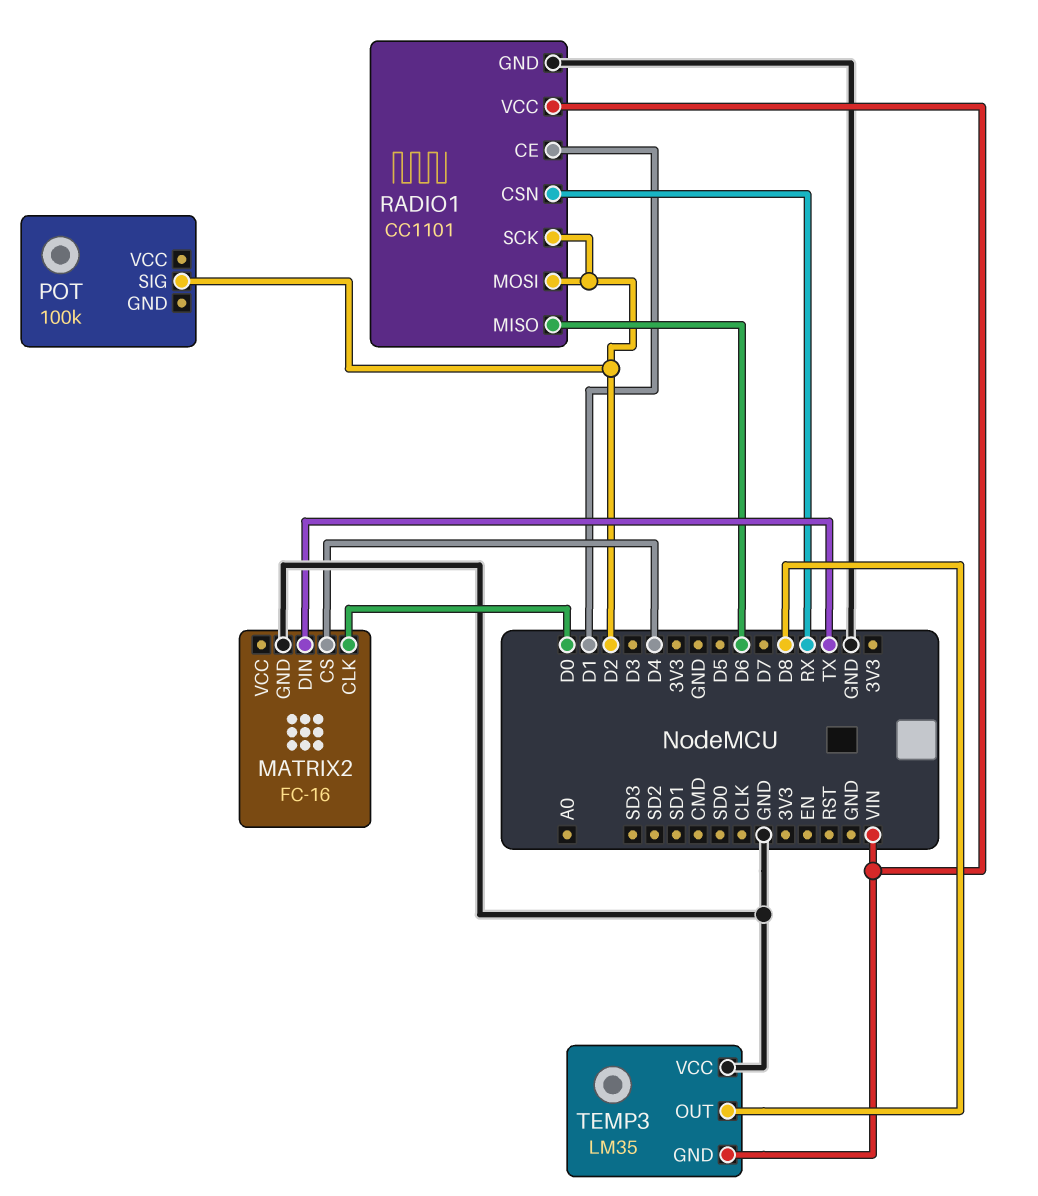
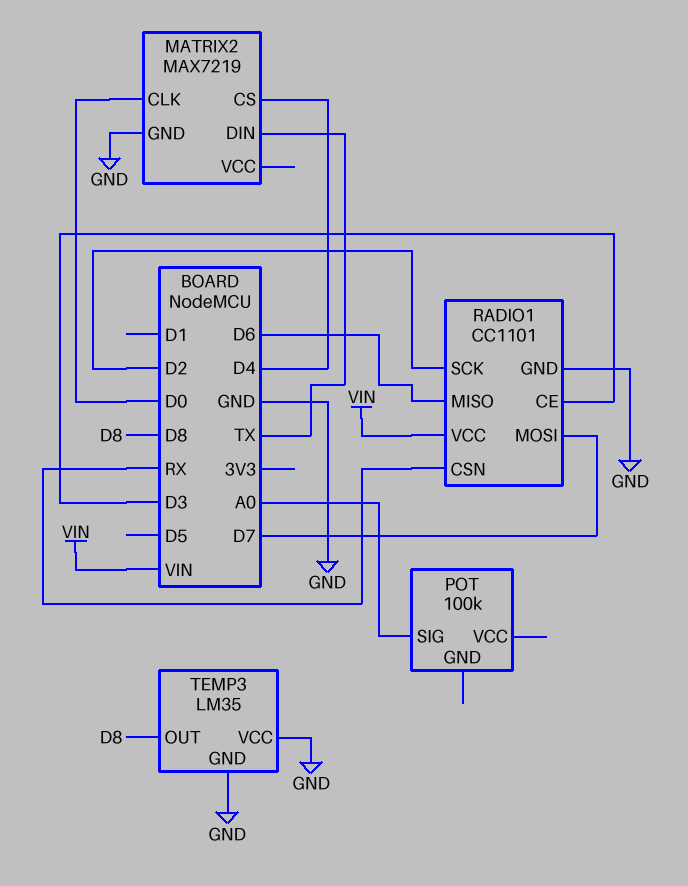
MATRIX2: FC-16 -> MAX7219
POT pin SIG: D2 -> A0
RADIO1 pin CE: D1 -> D3
RADIO1 pin MOSI: D2 -> D7
TEMP3 pin GND: VIN -> GND

